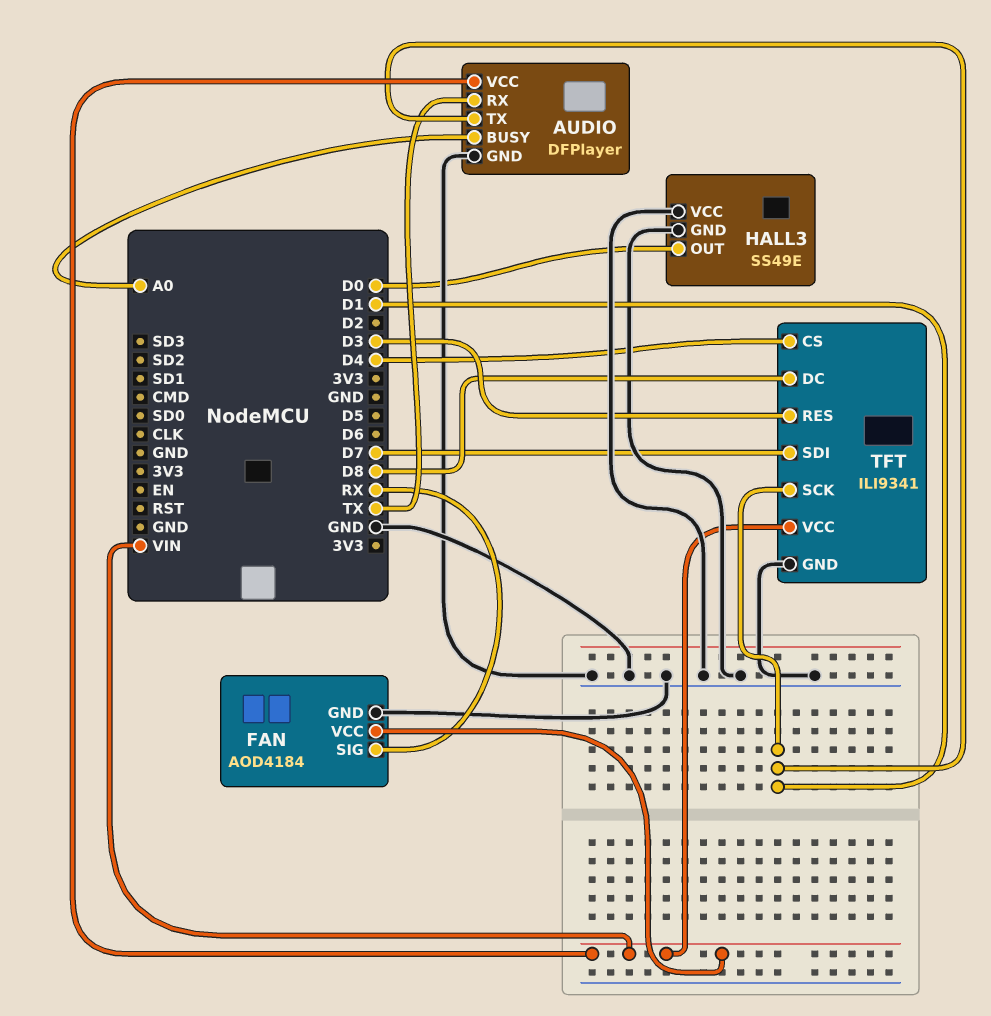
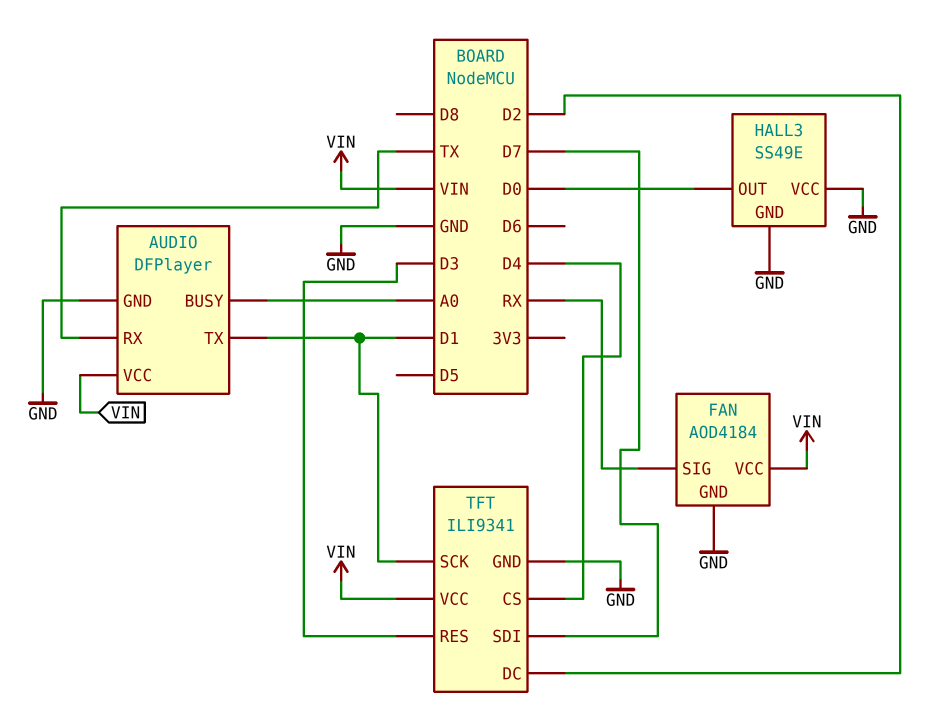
TFT pin DC: D8 -> D2

